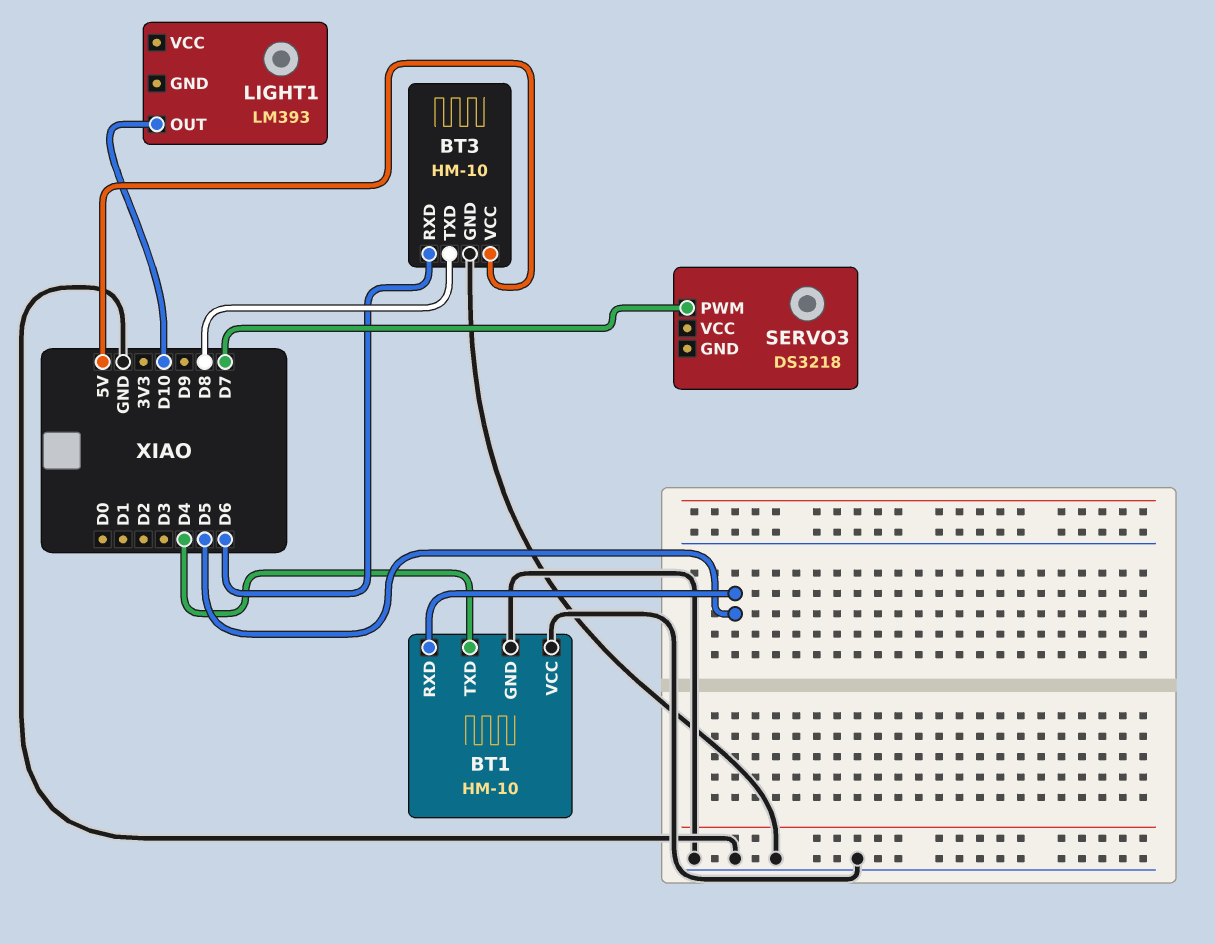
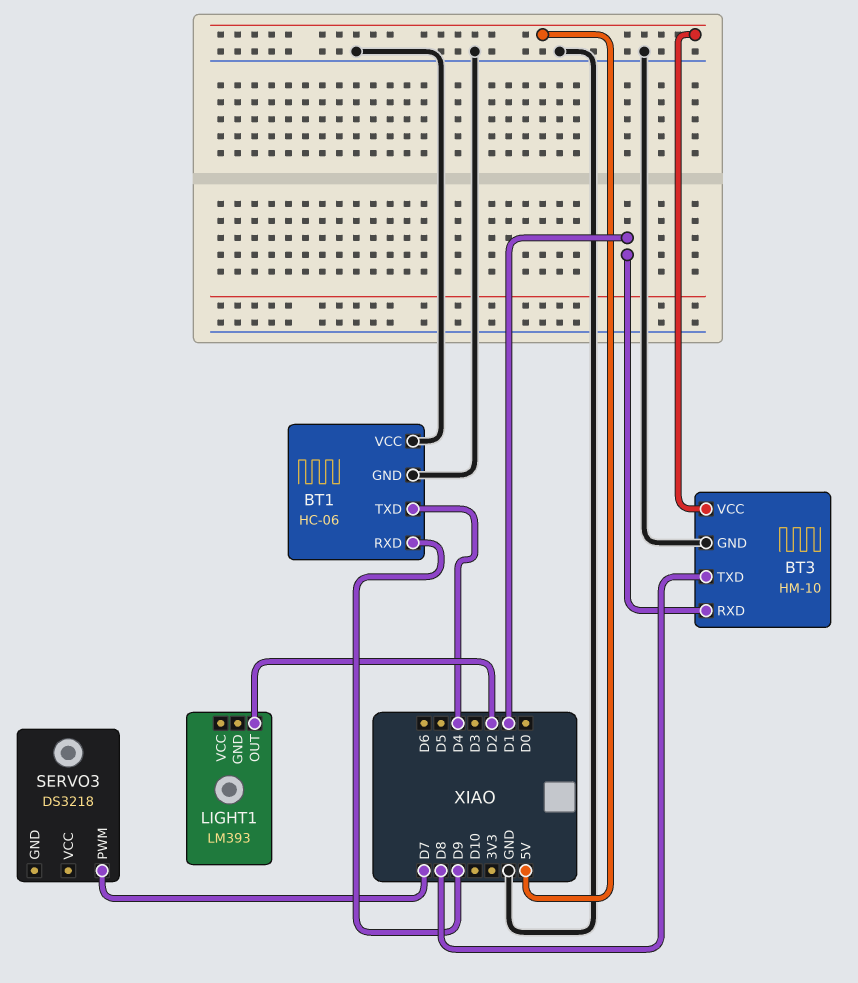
BT1: HM-10 -> HC-06
BT1 pin RXD: D5 -> D9
BT3 pin RXD: D6 -> D1
LIGHT1 pin OUT: D10 -> D2

